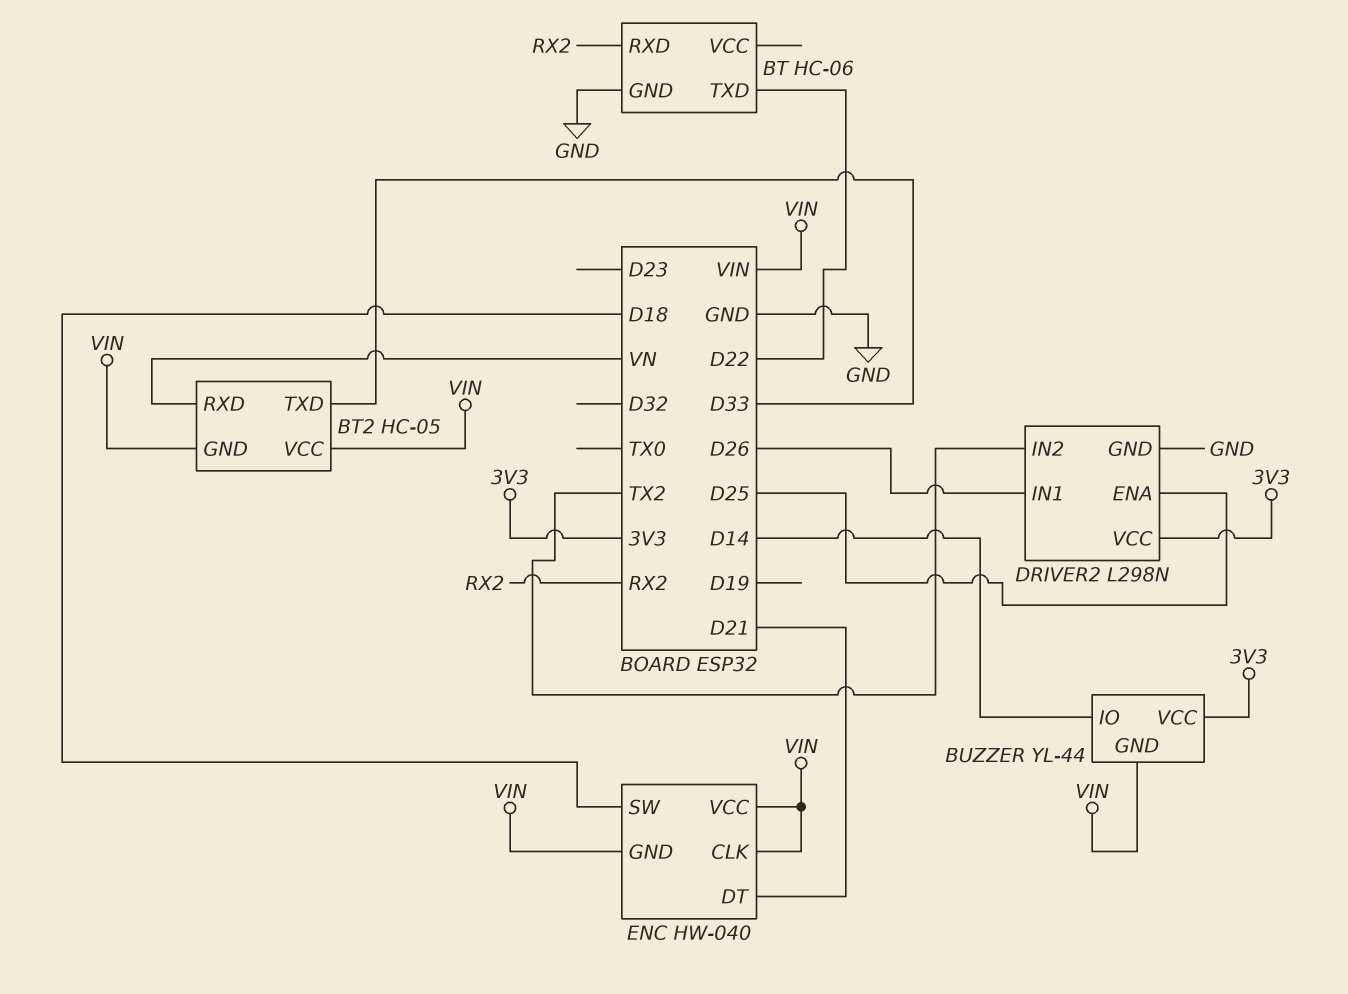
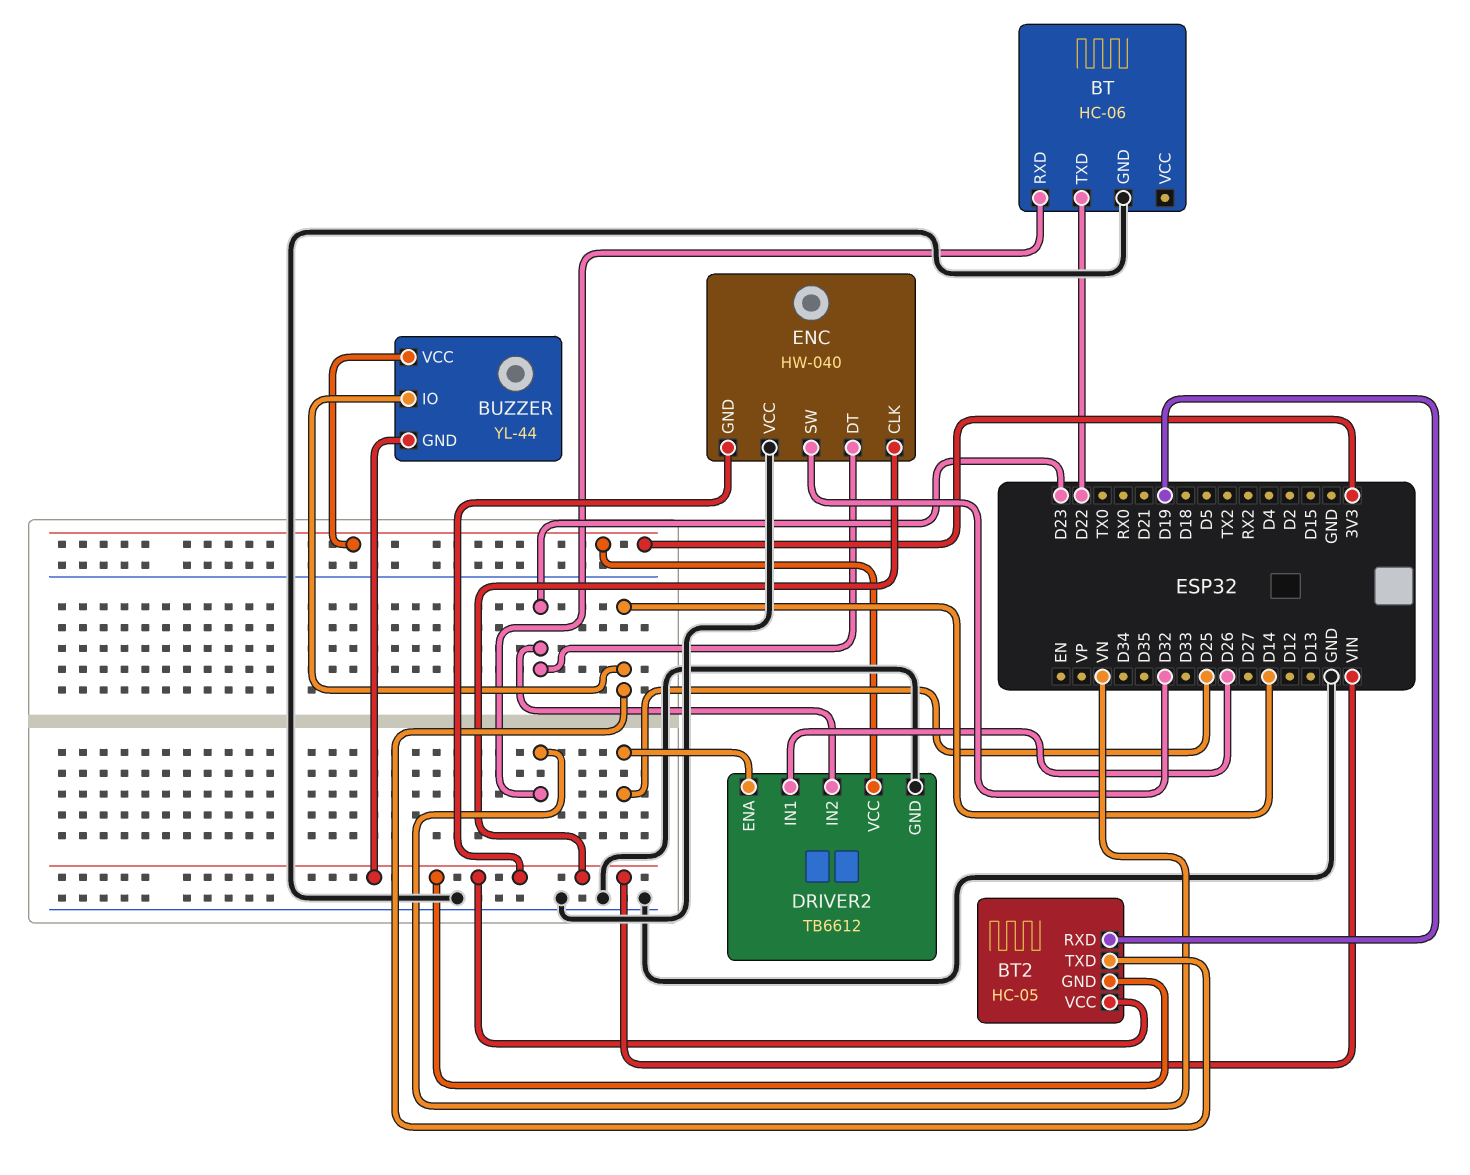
BT pin RXD: RX2 -> VN
BT2 pin RXD: VN -> D19
BT2 pin TXD: D33 -> D14
DRIVER2: L298N -> TB6612
DRIVER2 pin IN2: TX2 -> D23
ENC pin DT: D21 -> D23
ENC pin SW: D18 -> D32
ENC pin VCC: VIN -> GND

